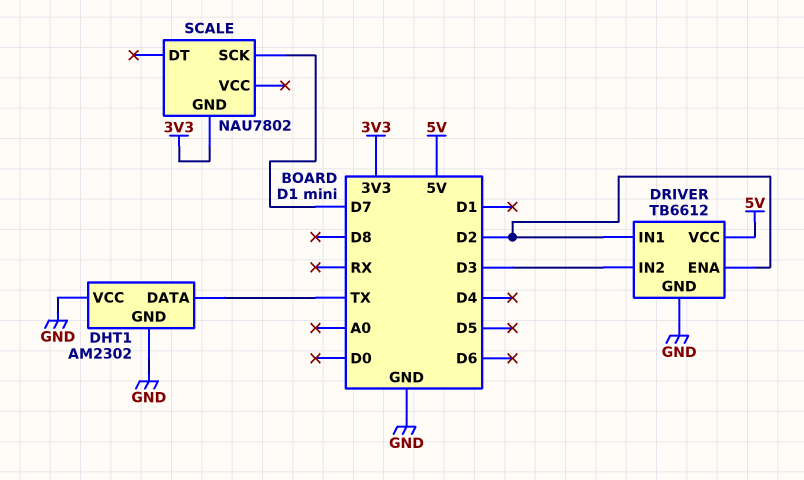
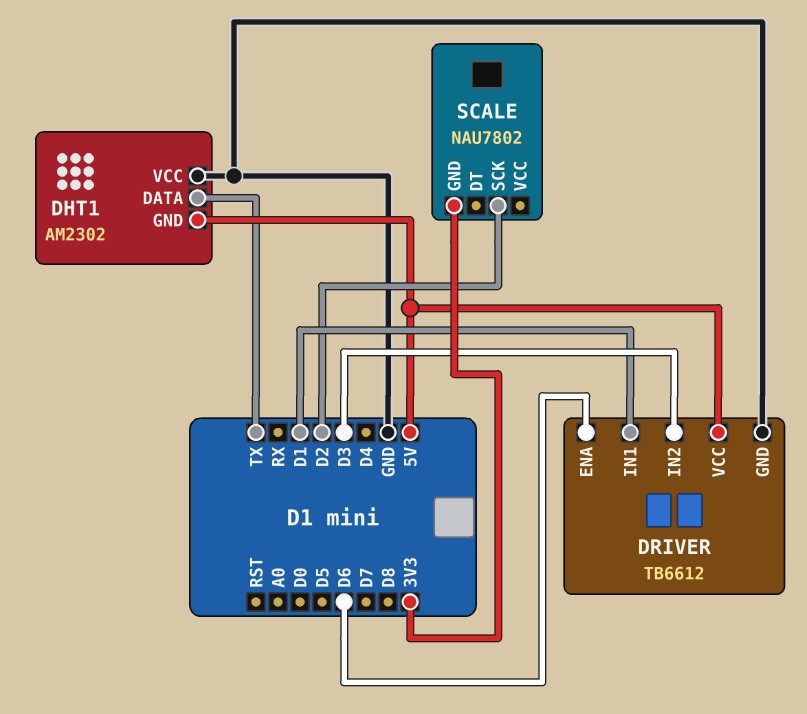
DHT1 pin GND: GND -> 5V
DRIVER pin ENA: D2 -> D6
DRIVER pin IN1: D2 -> D1
SCALE pin SCK: D7 -> D2

